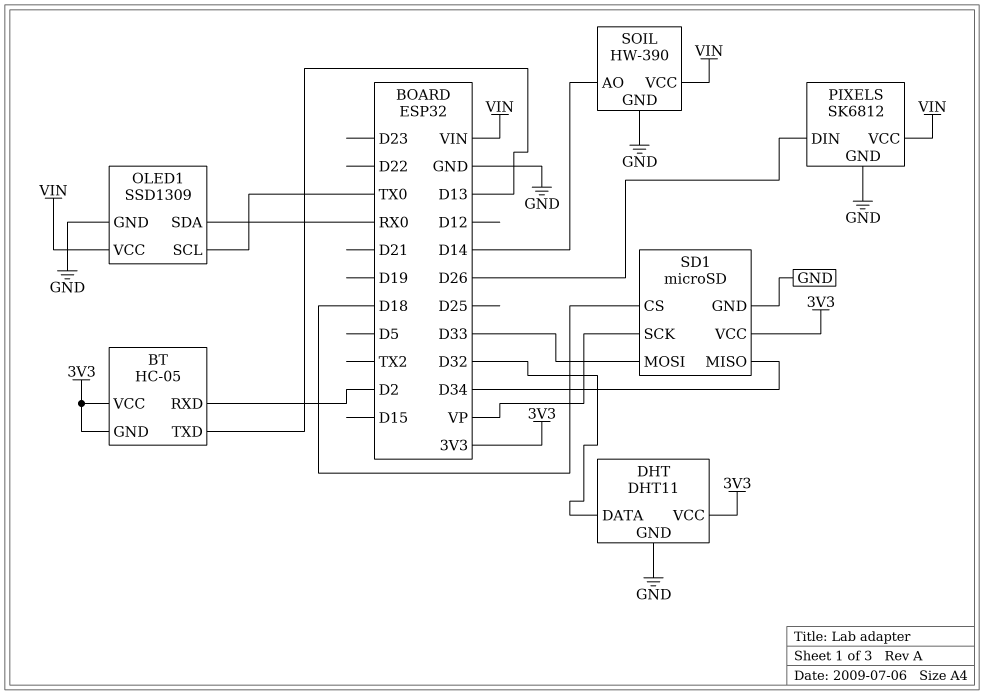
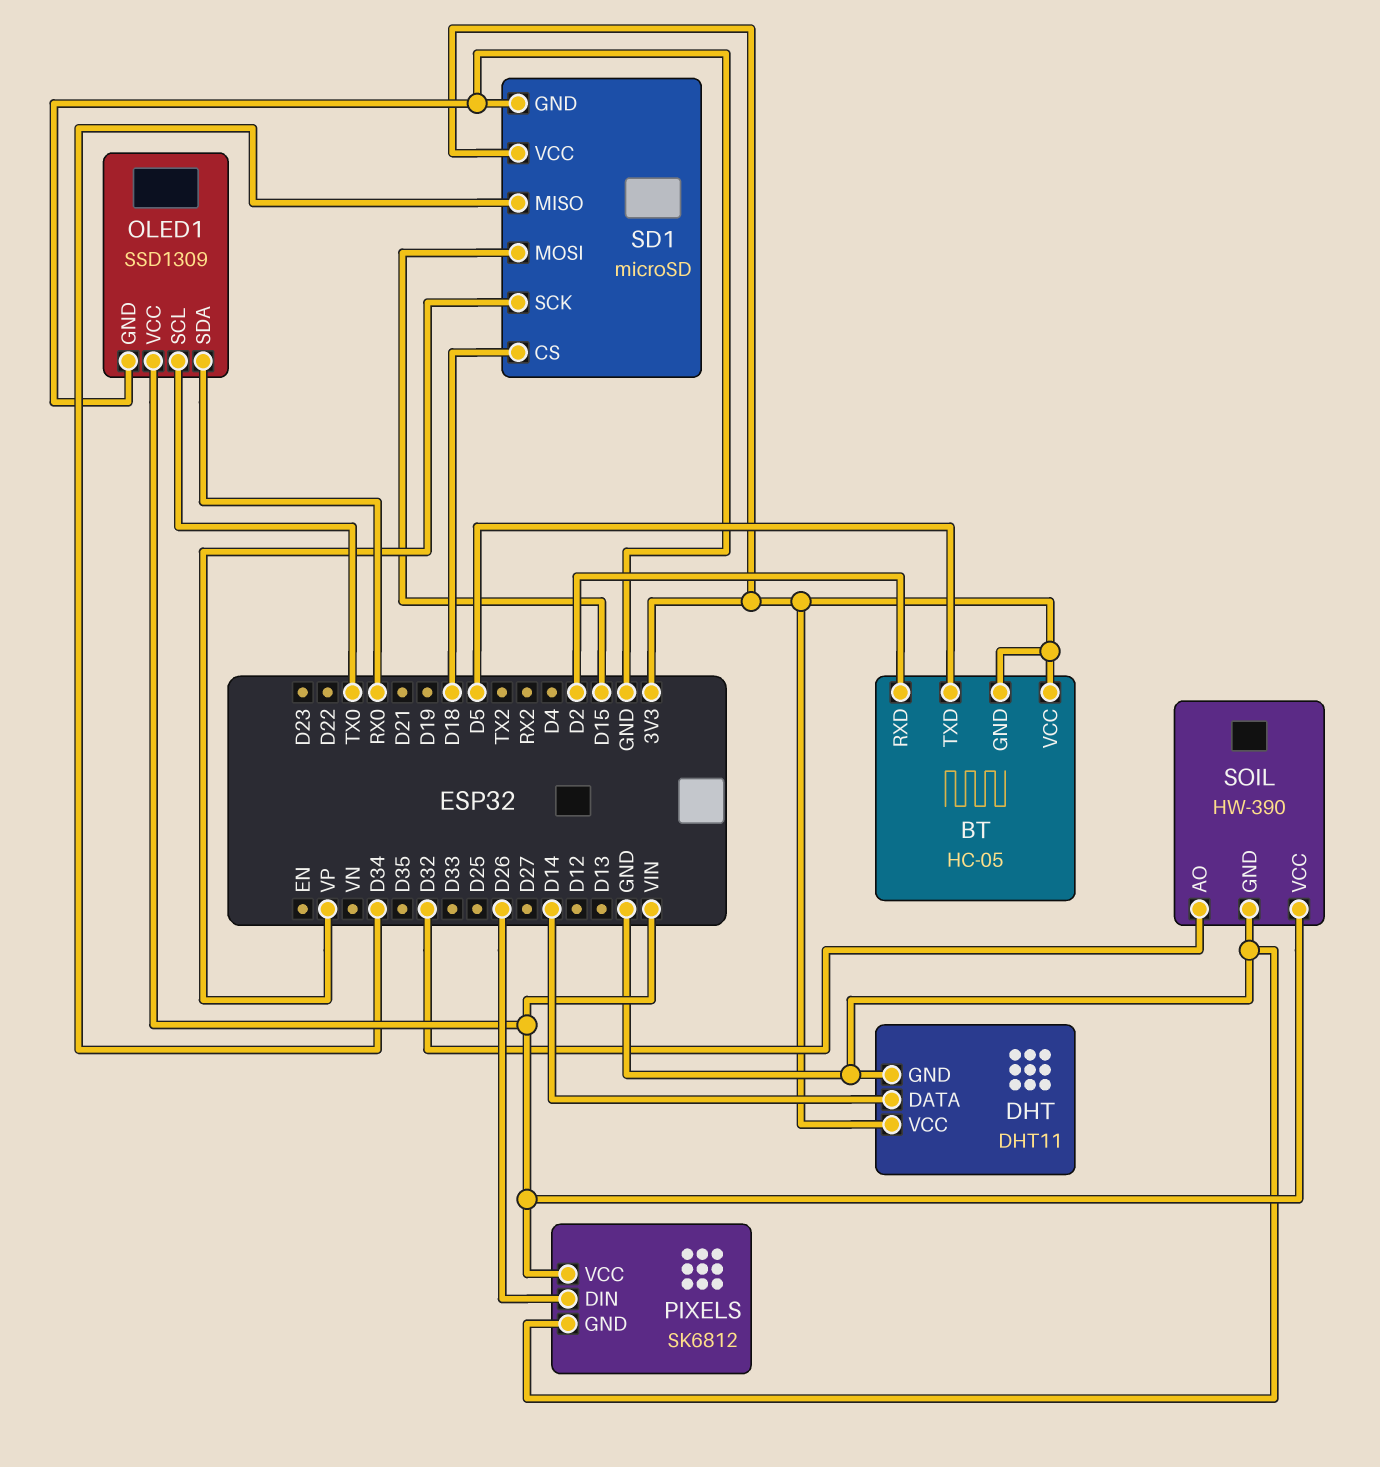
BT pin TXD: D13 -> D5
DHT pin DATA: D32 -> D14
SD1 pin MOSI: D33 -> D15
SOIL pin AO: D14 -> D32

